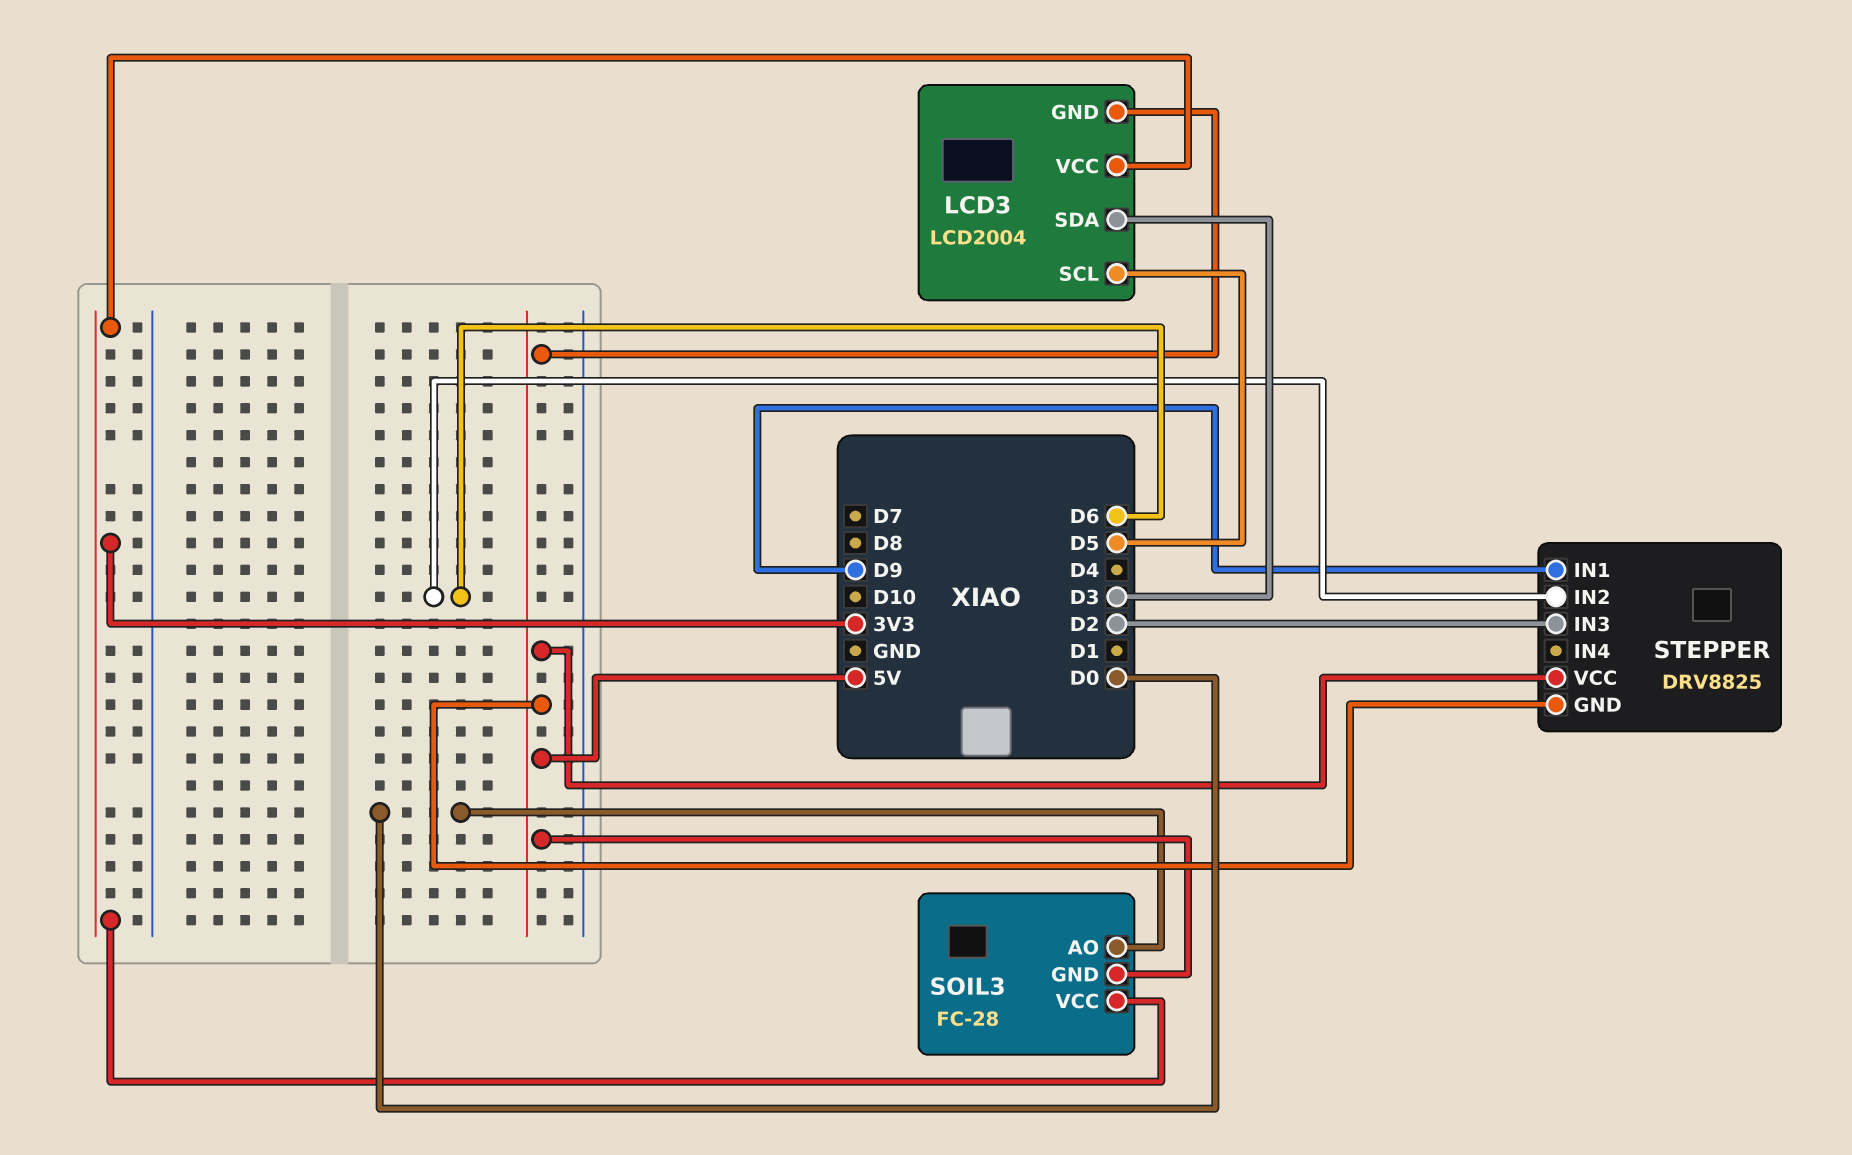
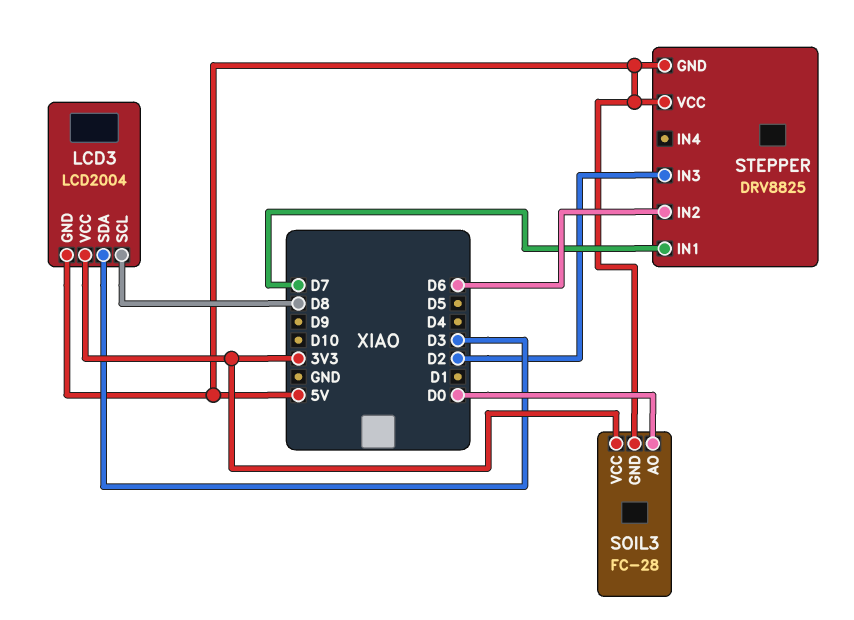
LCD3 pin SCL: D5 -> D8
STEPPER pin IN1: D9 -> D7

